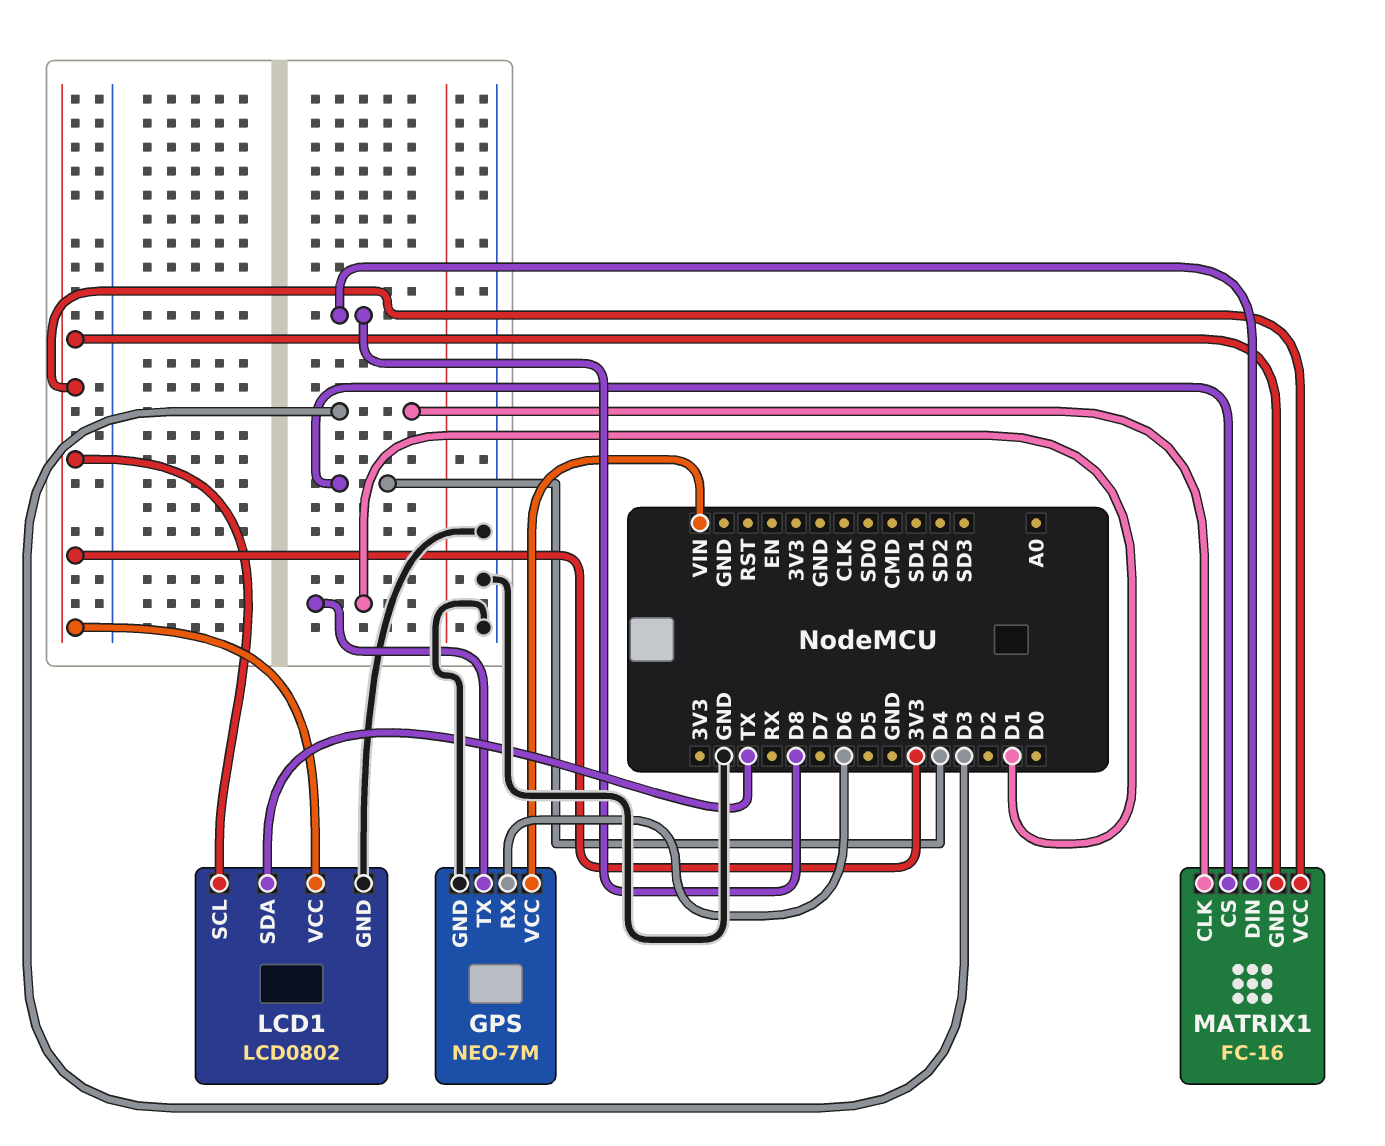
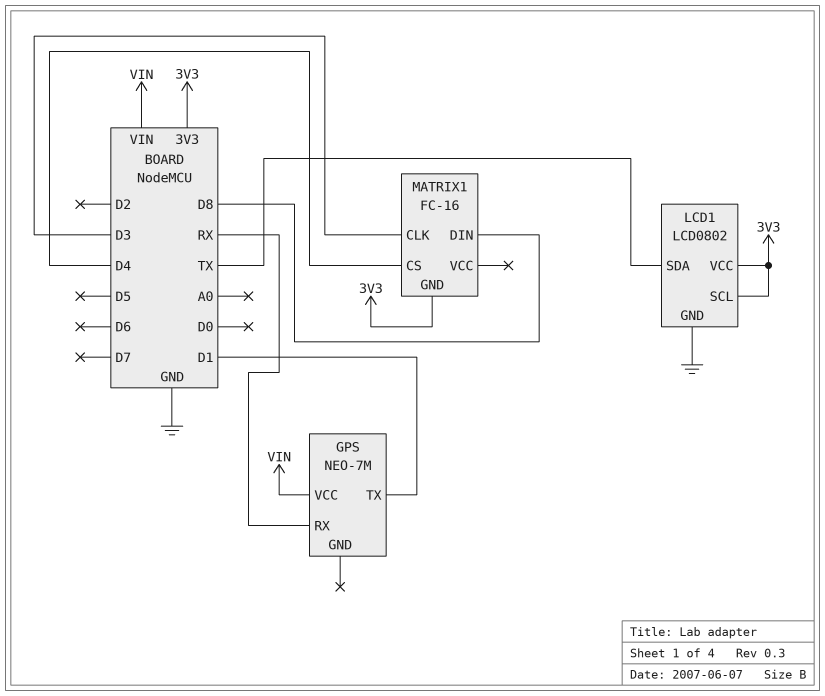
GPS pin GND: GND -> none
GPS pin RX: D6 -> RX
MATRIX1 pin VCC: 3V3 -> none

